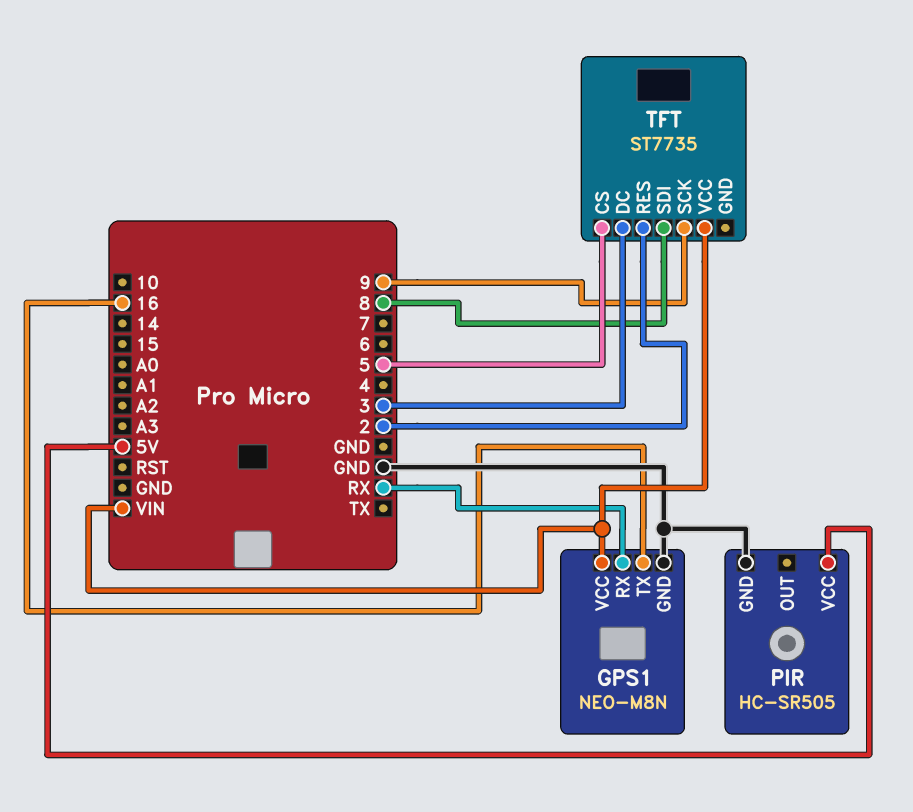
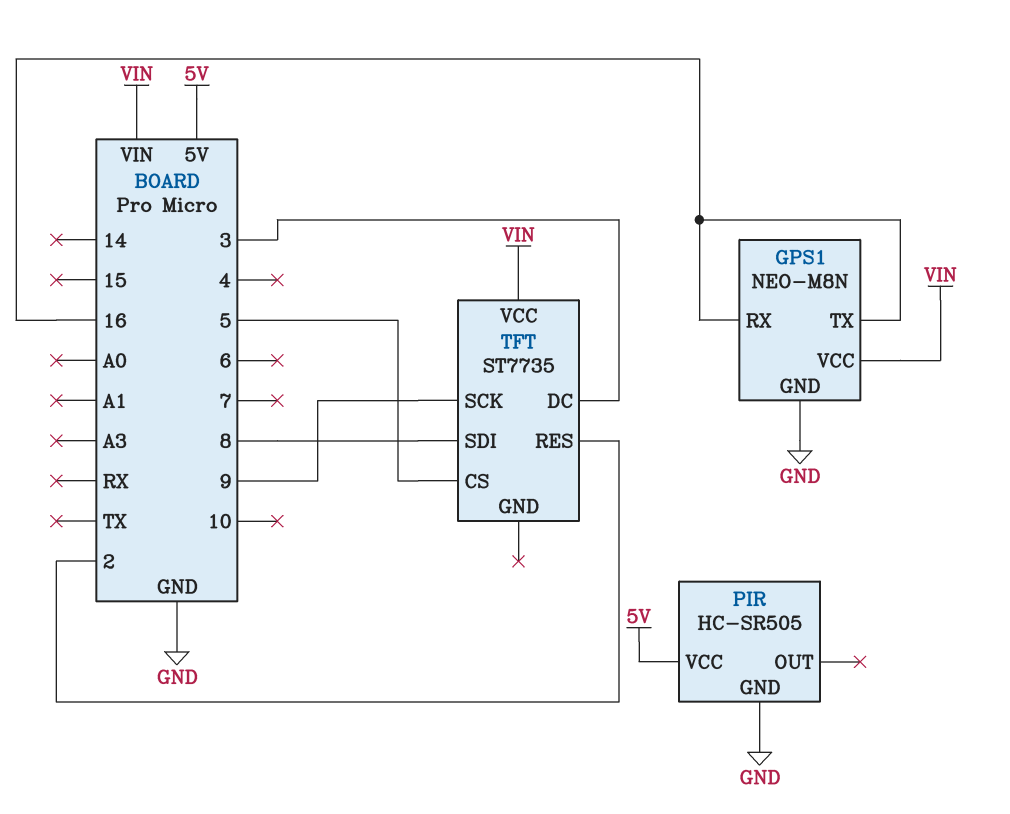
GPS1 pin RX: RX -> 16

